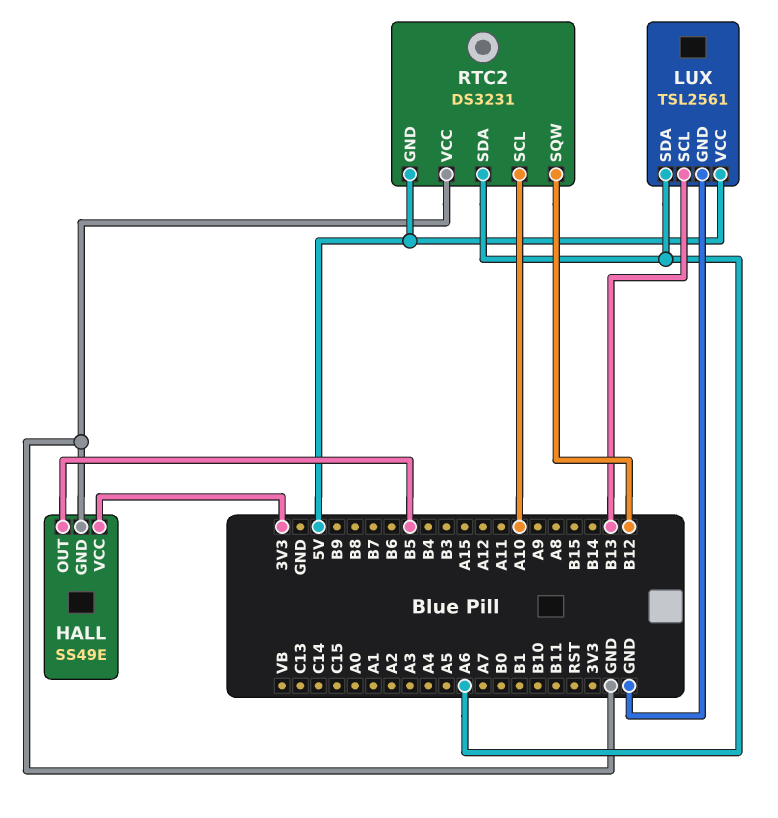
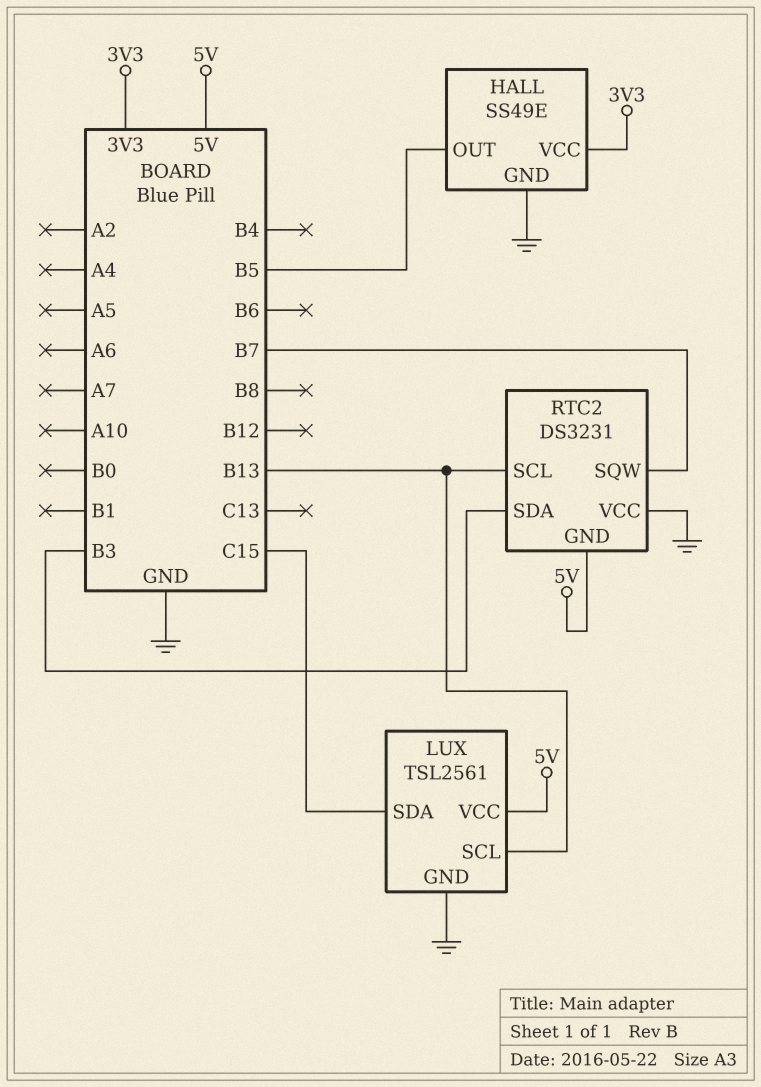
LUX pin SDA: A6 -> C15
RTC2 pin SCL: A10 -> B13
RTC2 pin SDA: A6 -> B3
RTC2 pin SQW: B12 -> B7

